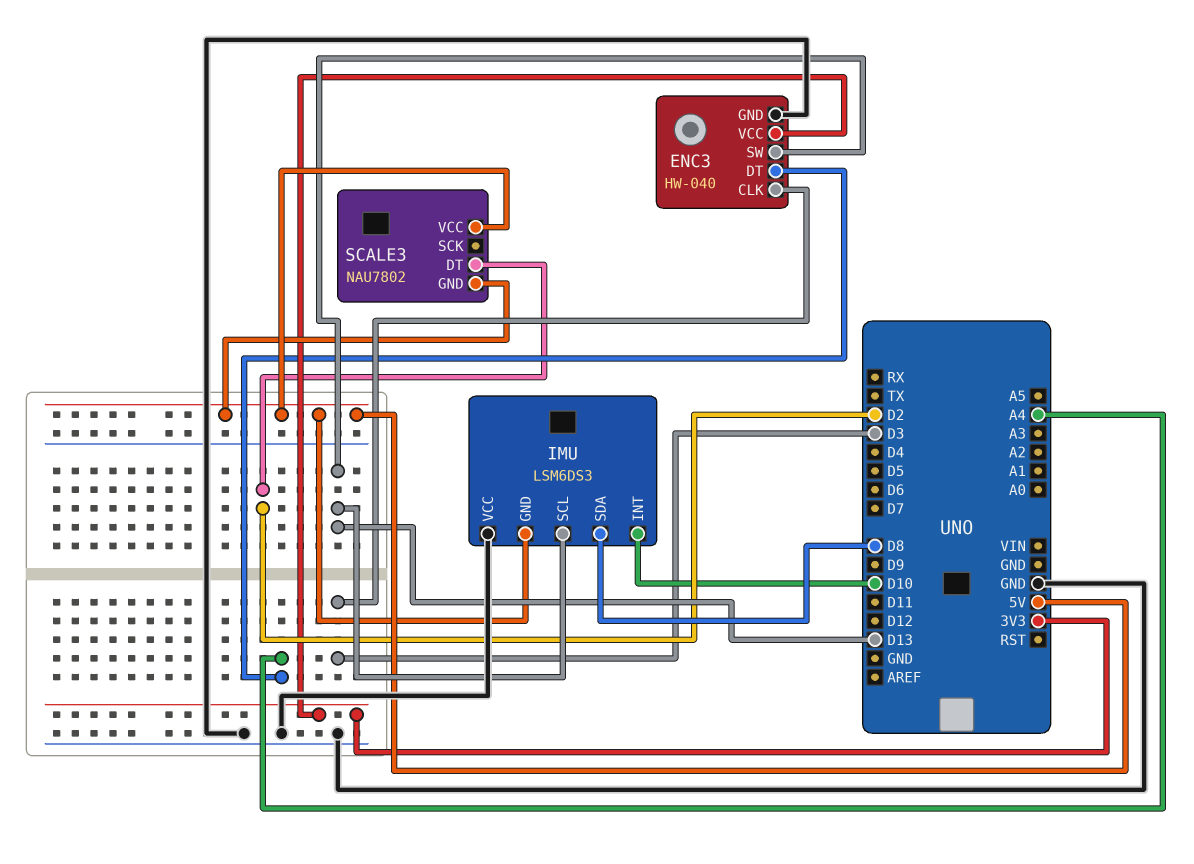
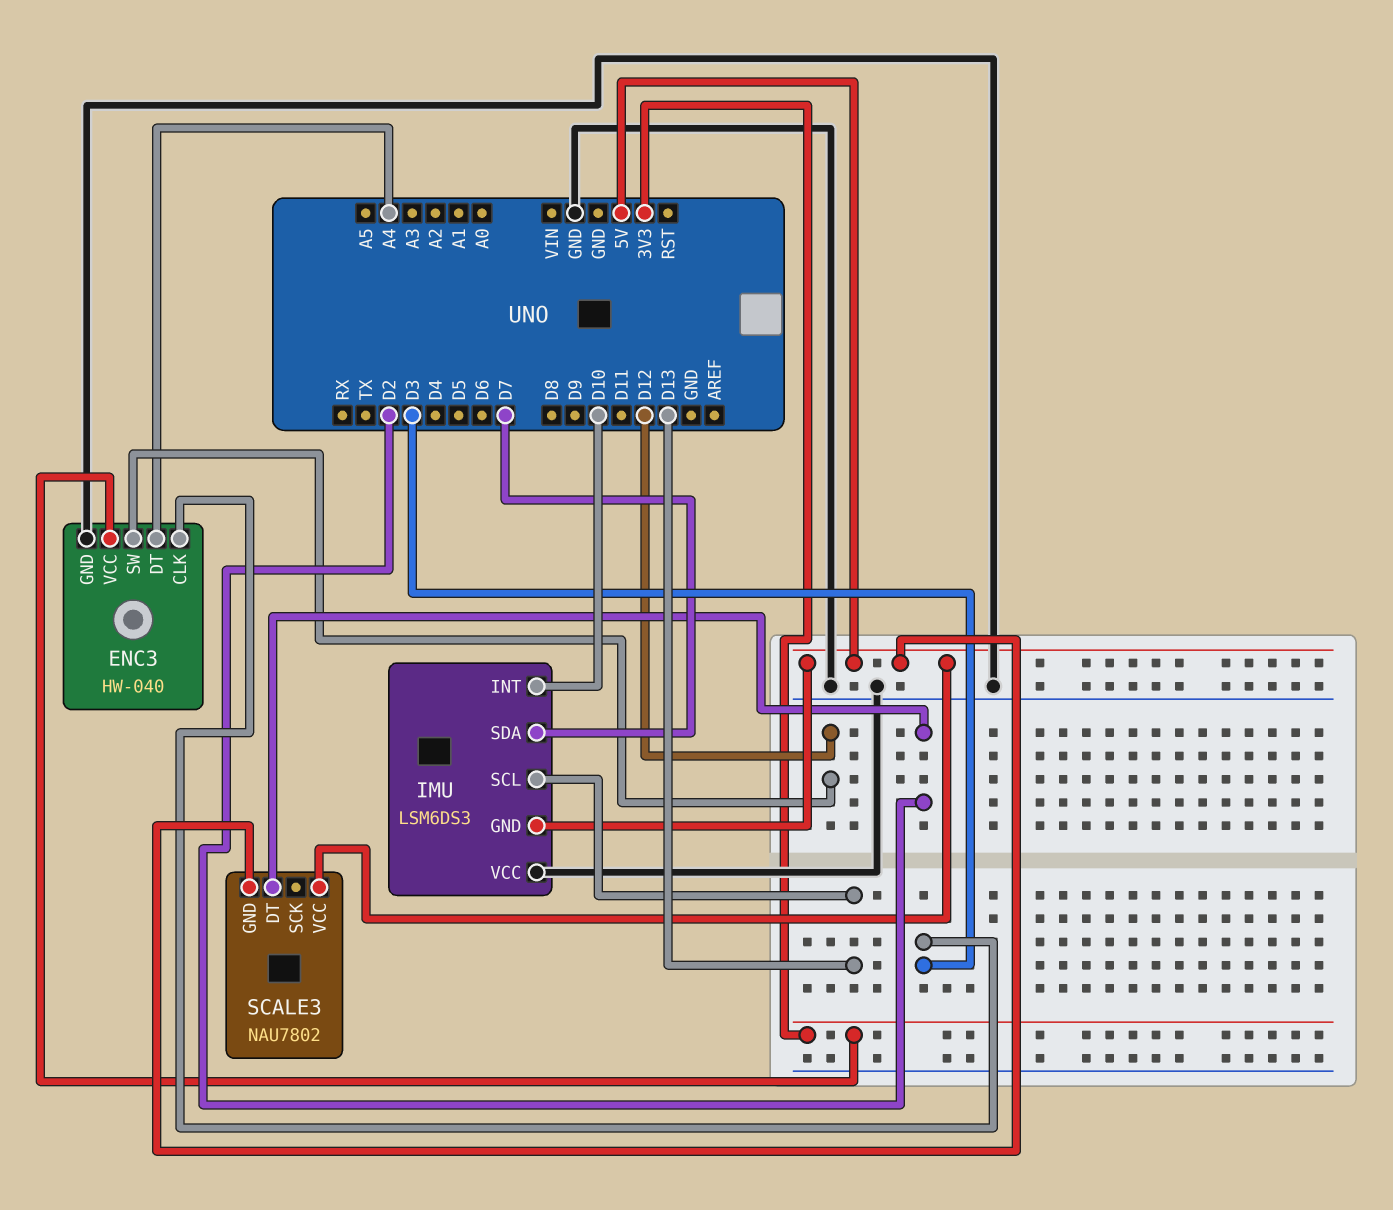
ENC3 pin SW: D13 -> D12
IMU pin SDA: D8 -> D7

